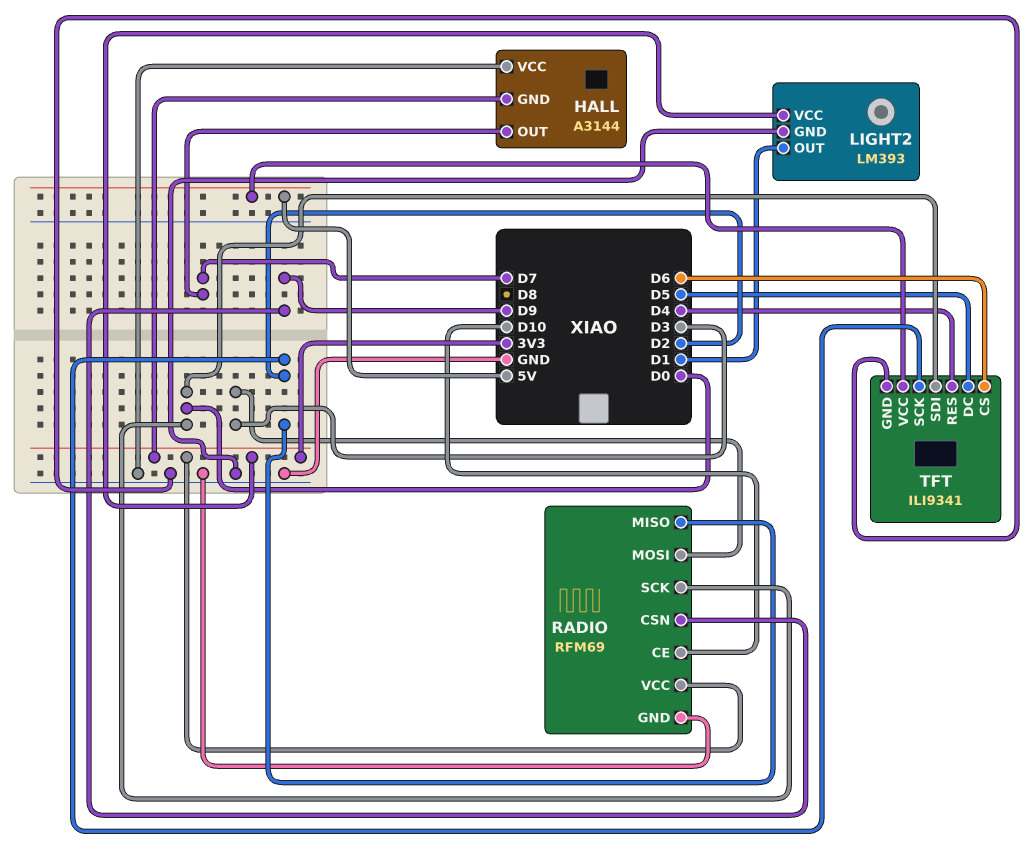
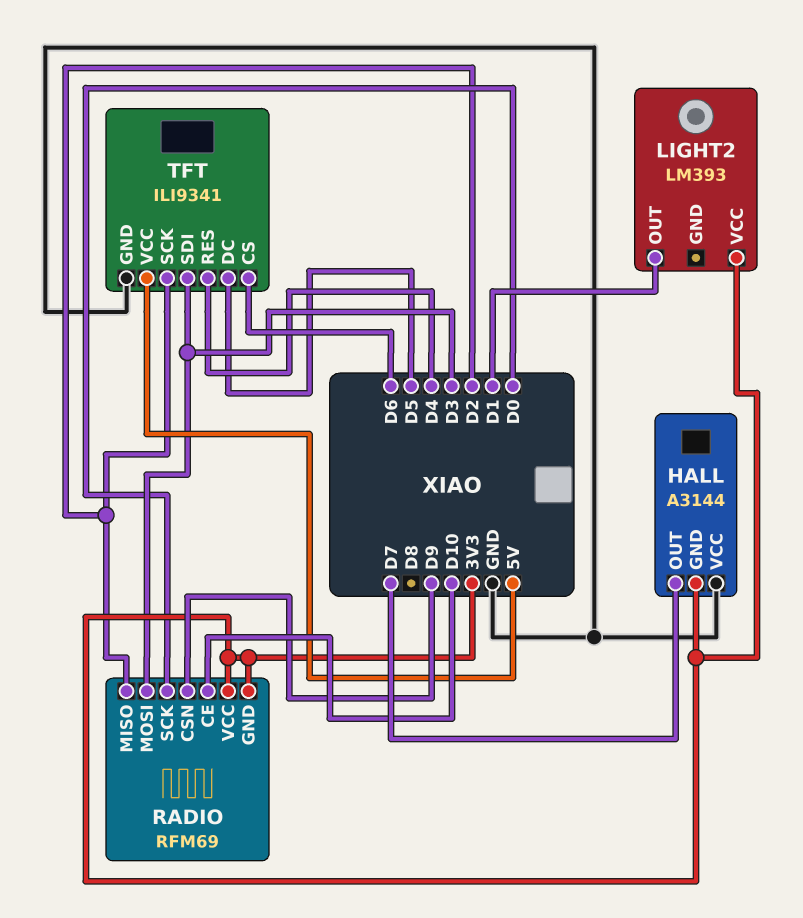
LIGHT2 pin GND: GND -> none
RADIO pin GND: GND -> 3V3
TFT pin SDI: D0 -> D3

